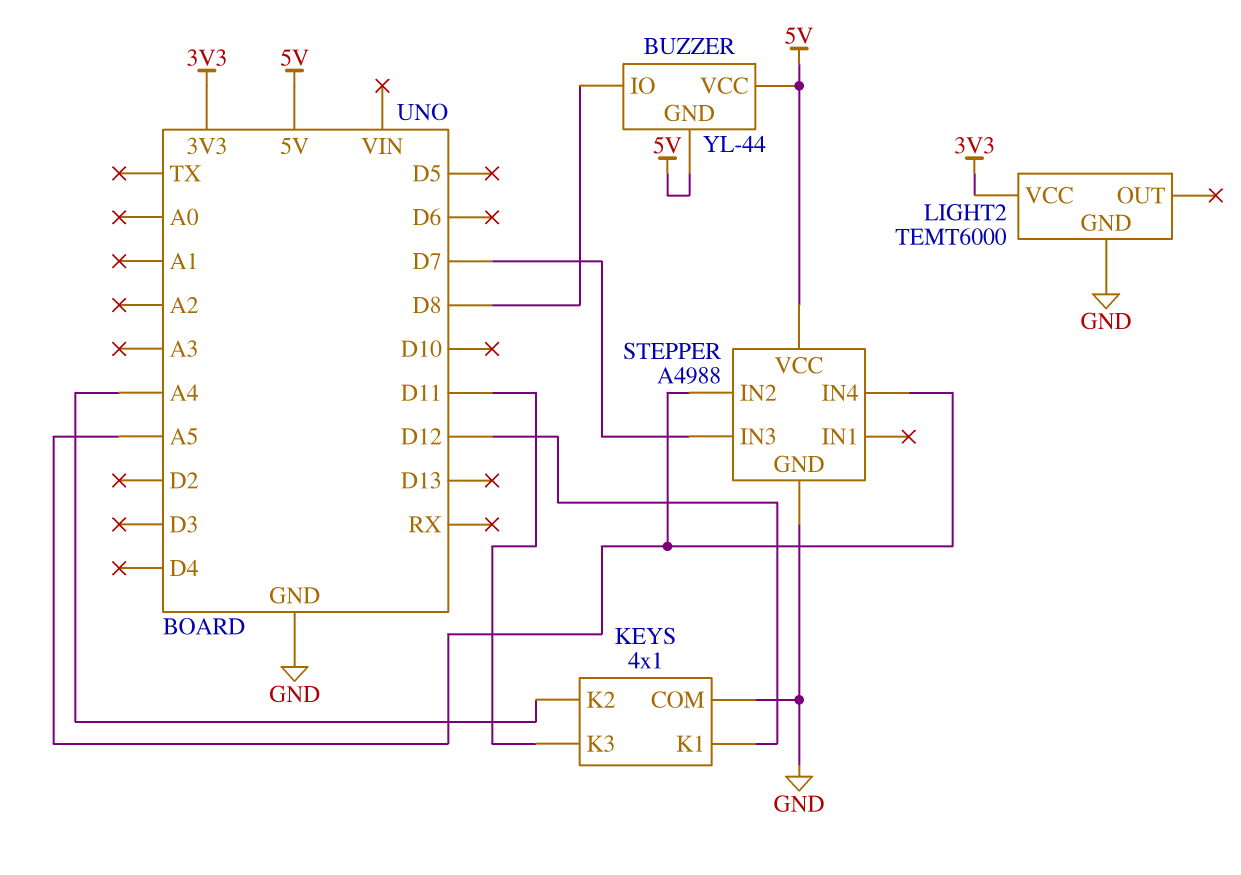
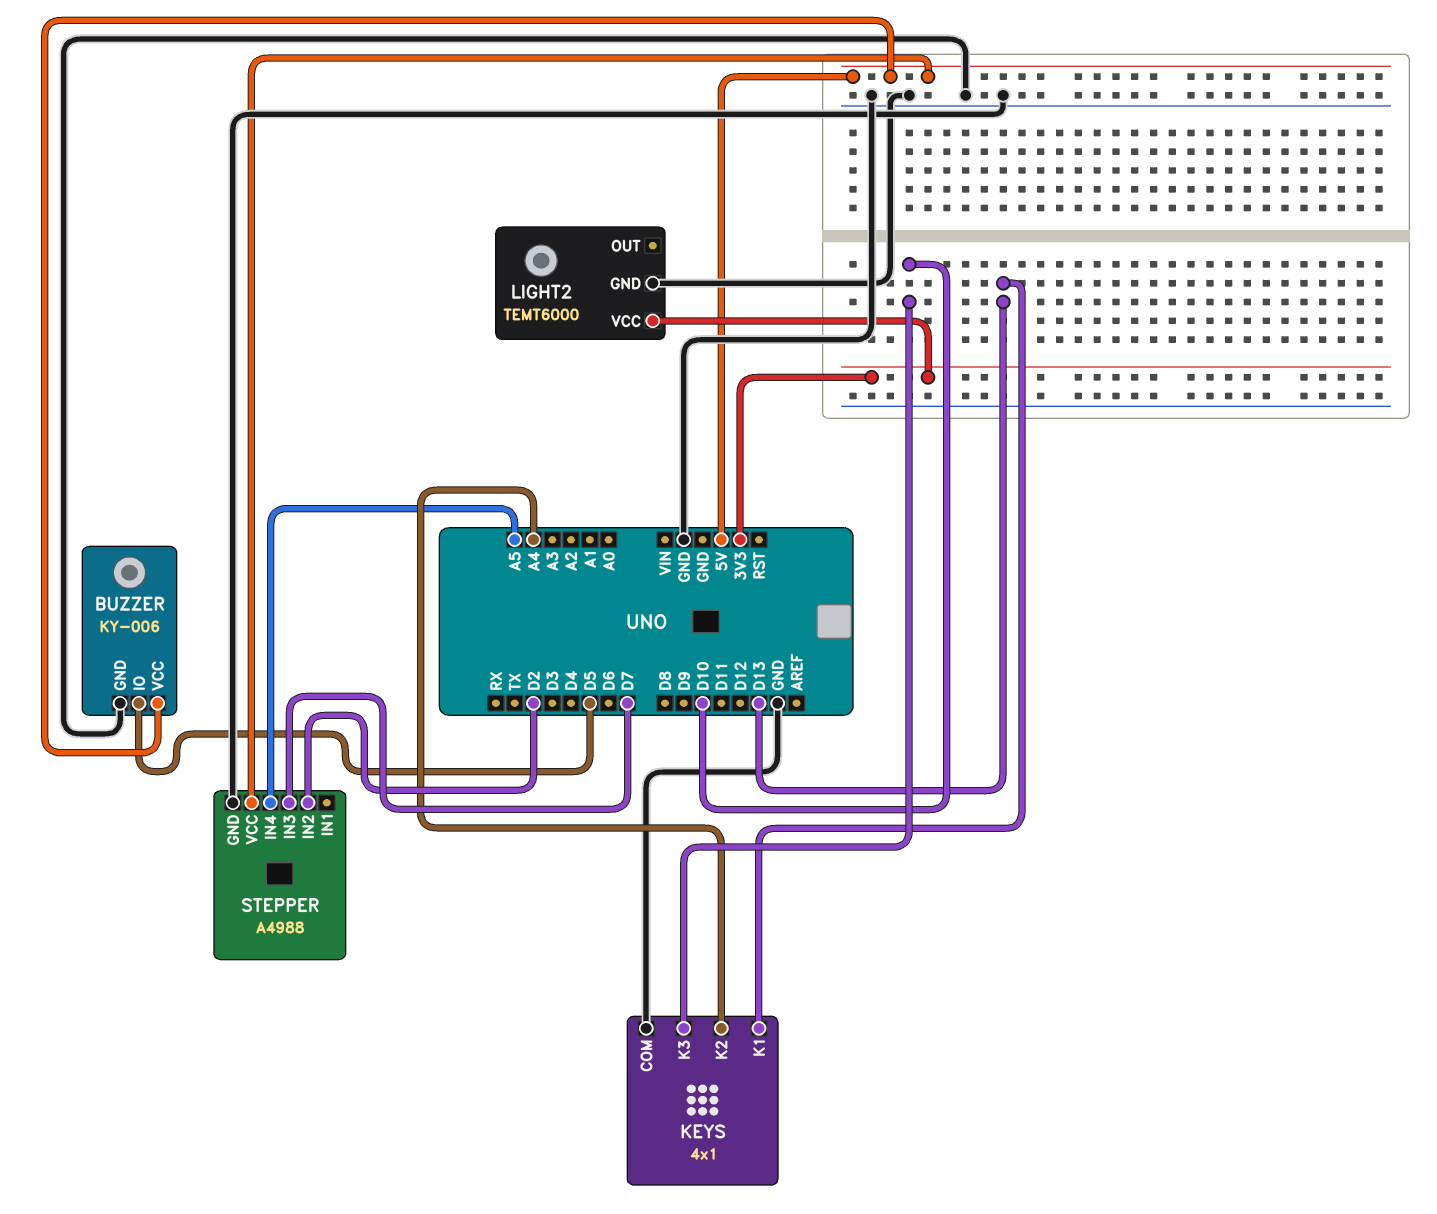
BUZZER: YL-44 -> KY-006
BUZZER pin GND: 5V -> GND
BUZZER pin IO: D8 -> D5
KEYS pin K1: D12 -> D13
KEYS pin K3: D11 -> D10
STEPPER pin IN2: A5 -> D2

